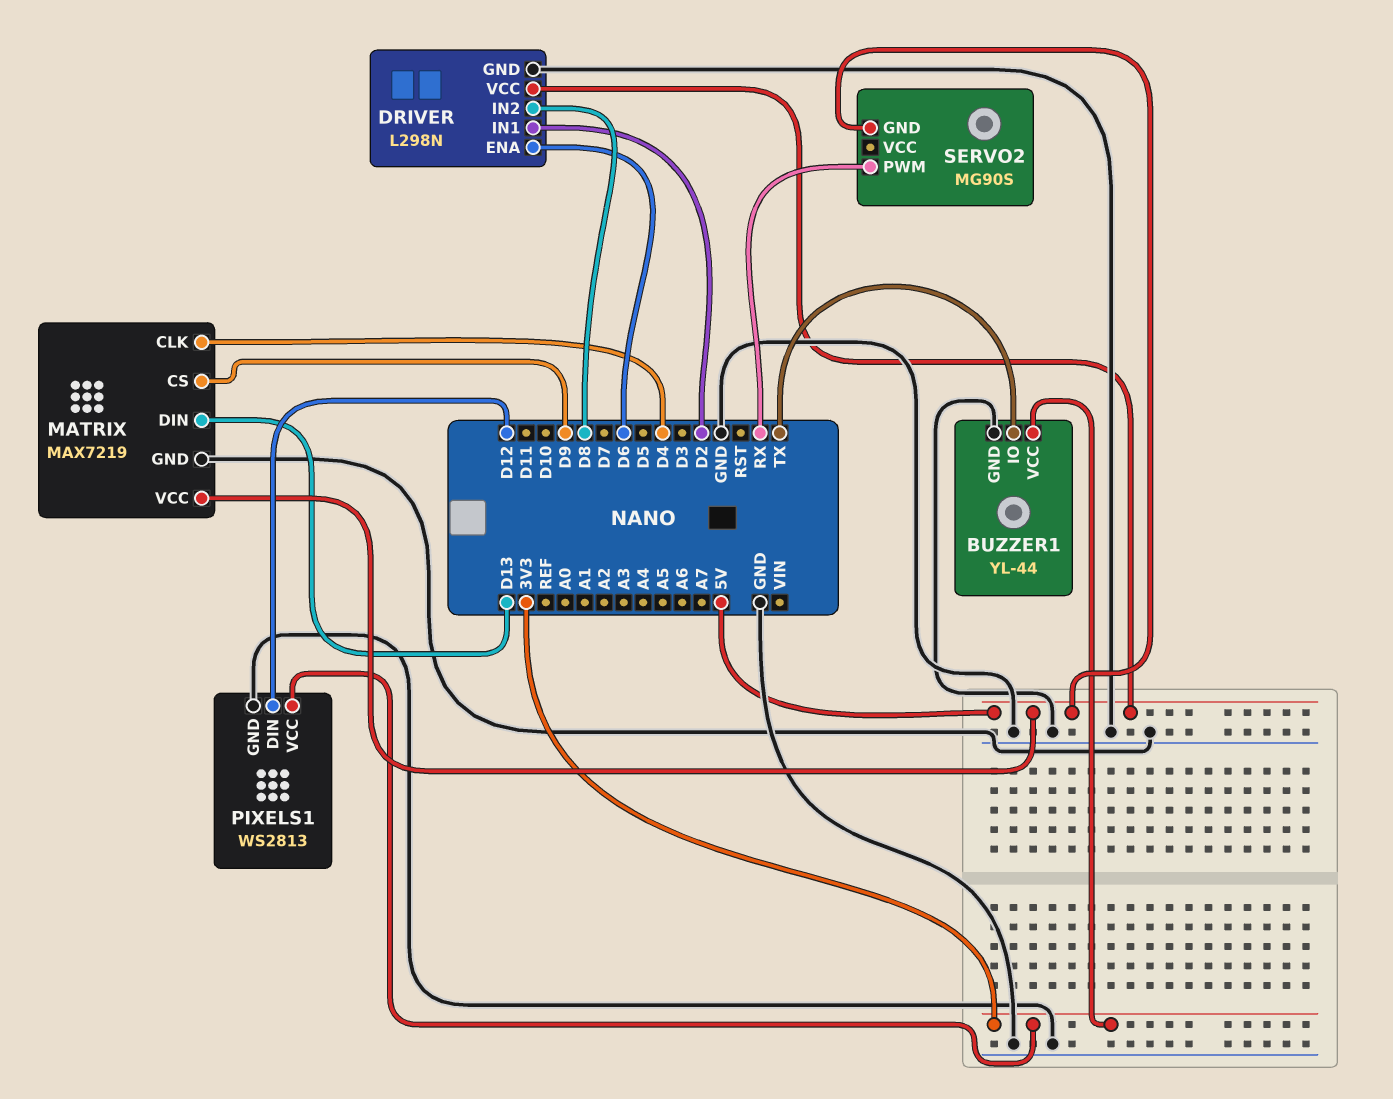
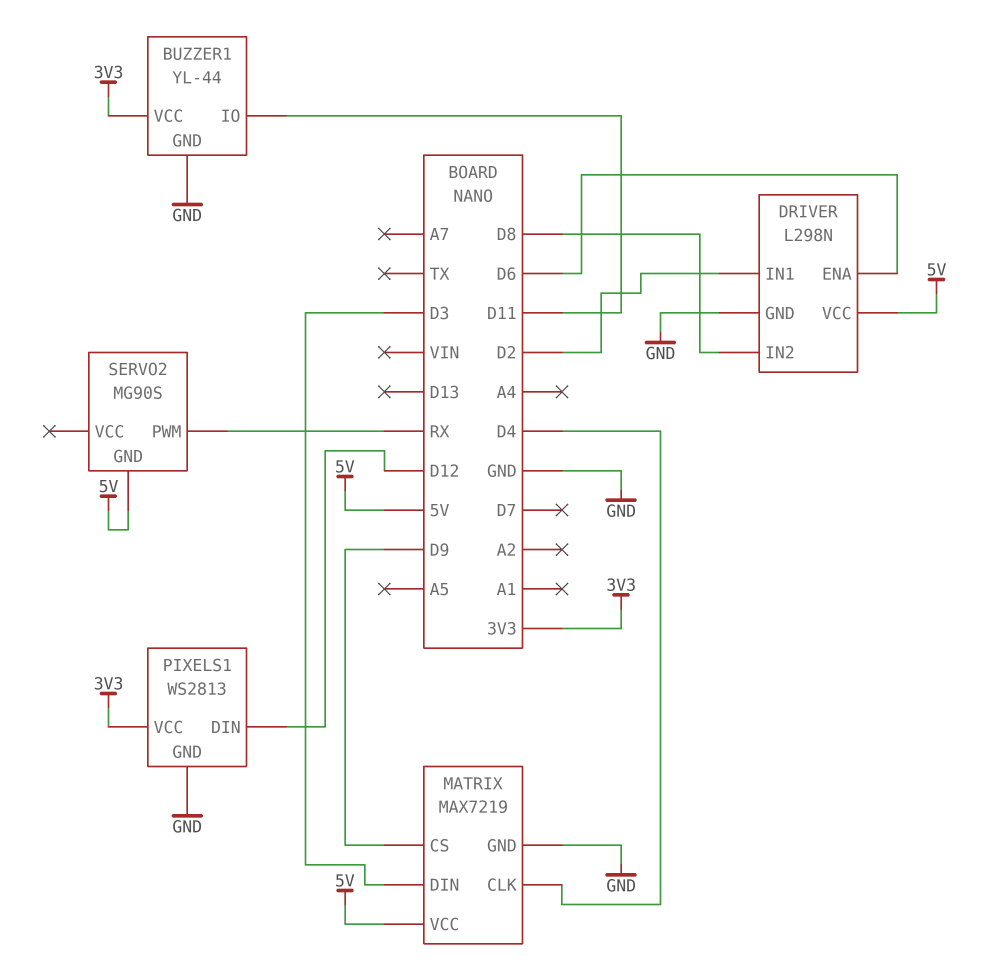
BUZZER1 pin IO: TX -> D11
MATRIX pin DIN: D13 -> D3

